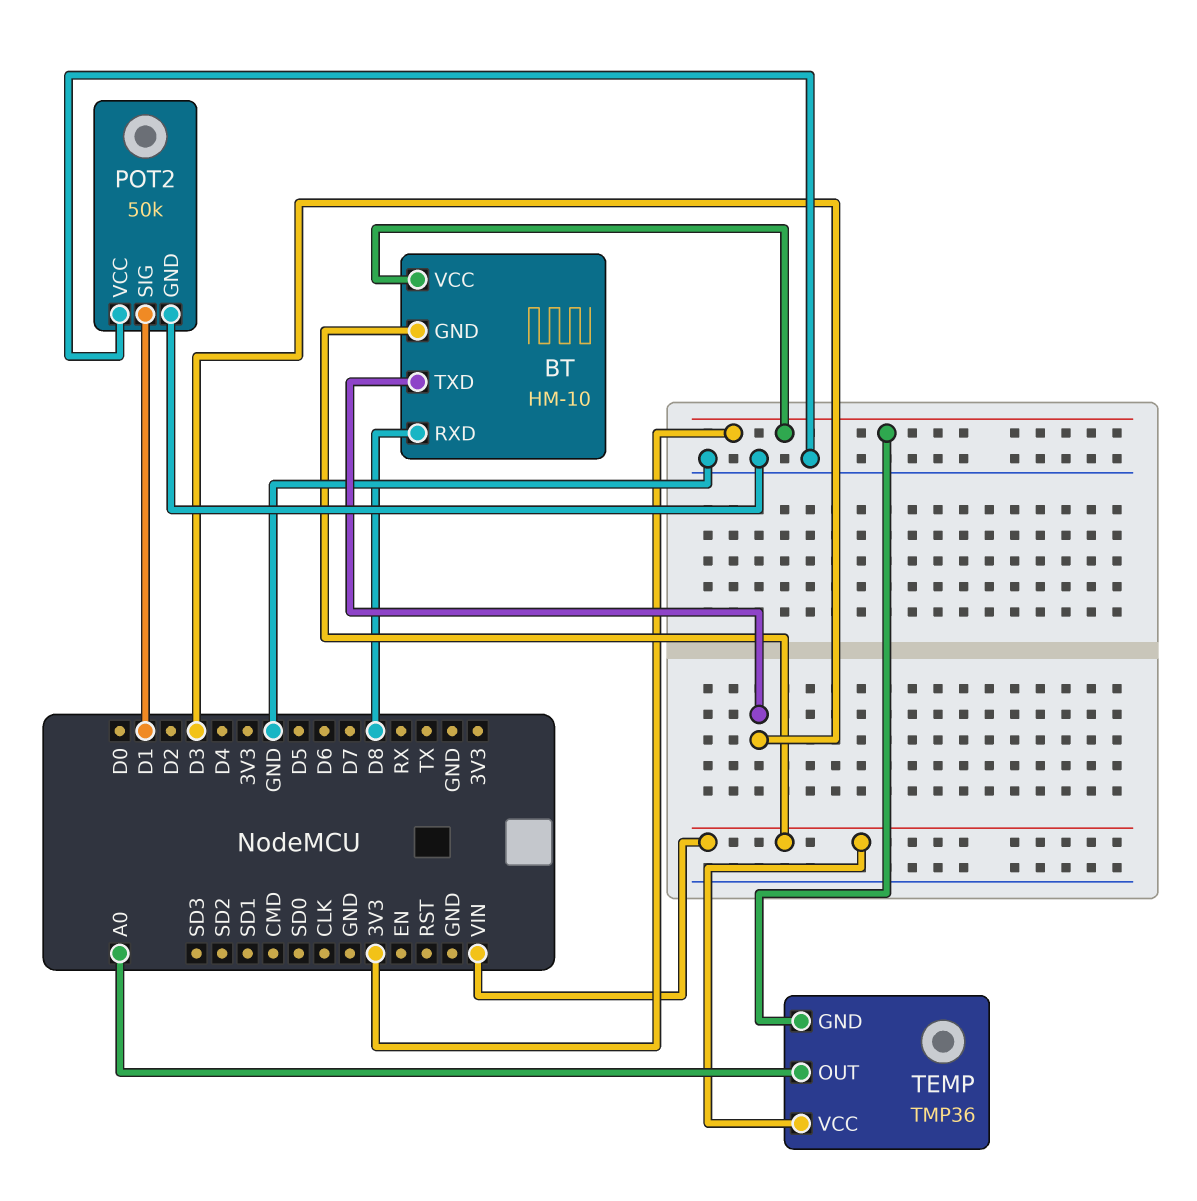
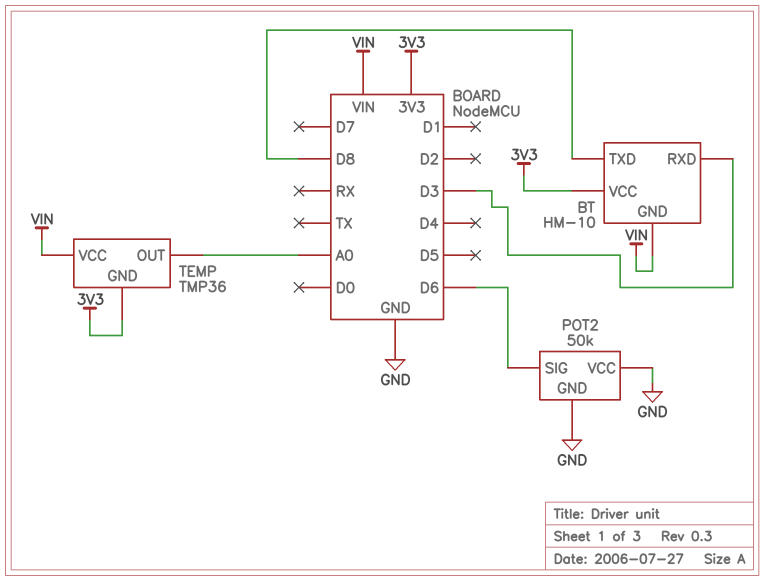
BT pin RXD: D8 -> D3
BT pin TXD: D3 -> D8
POT2 pin SIG: D1 -> D6

